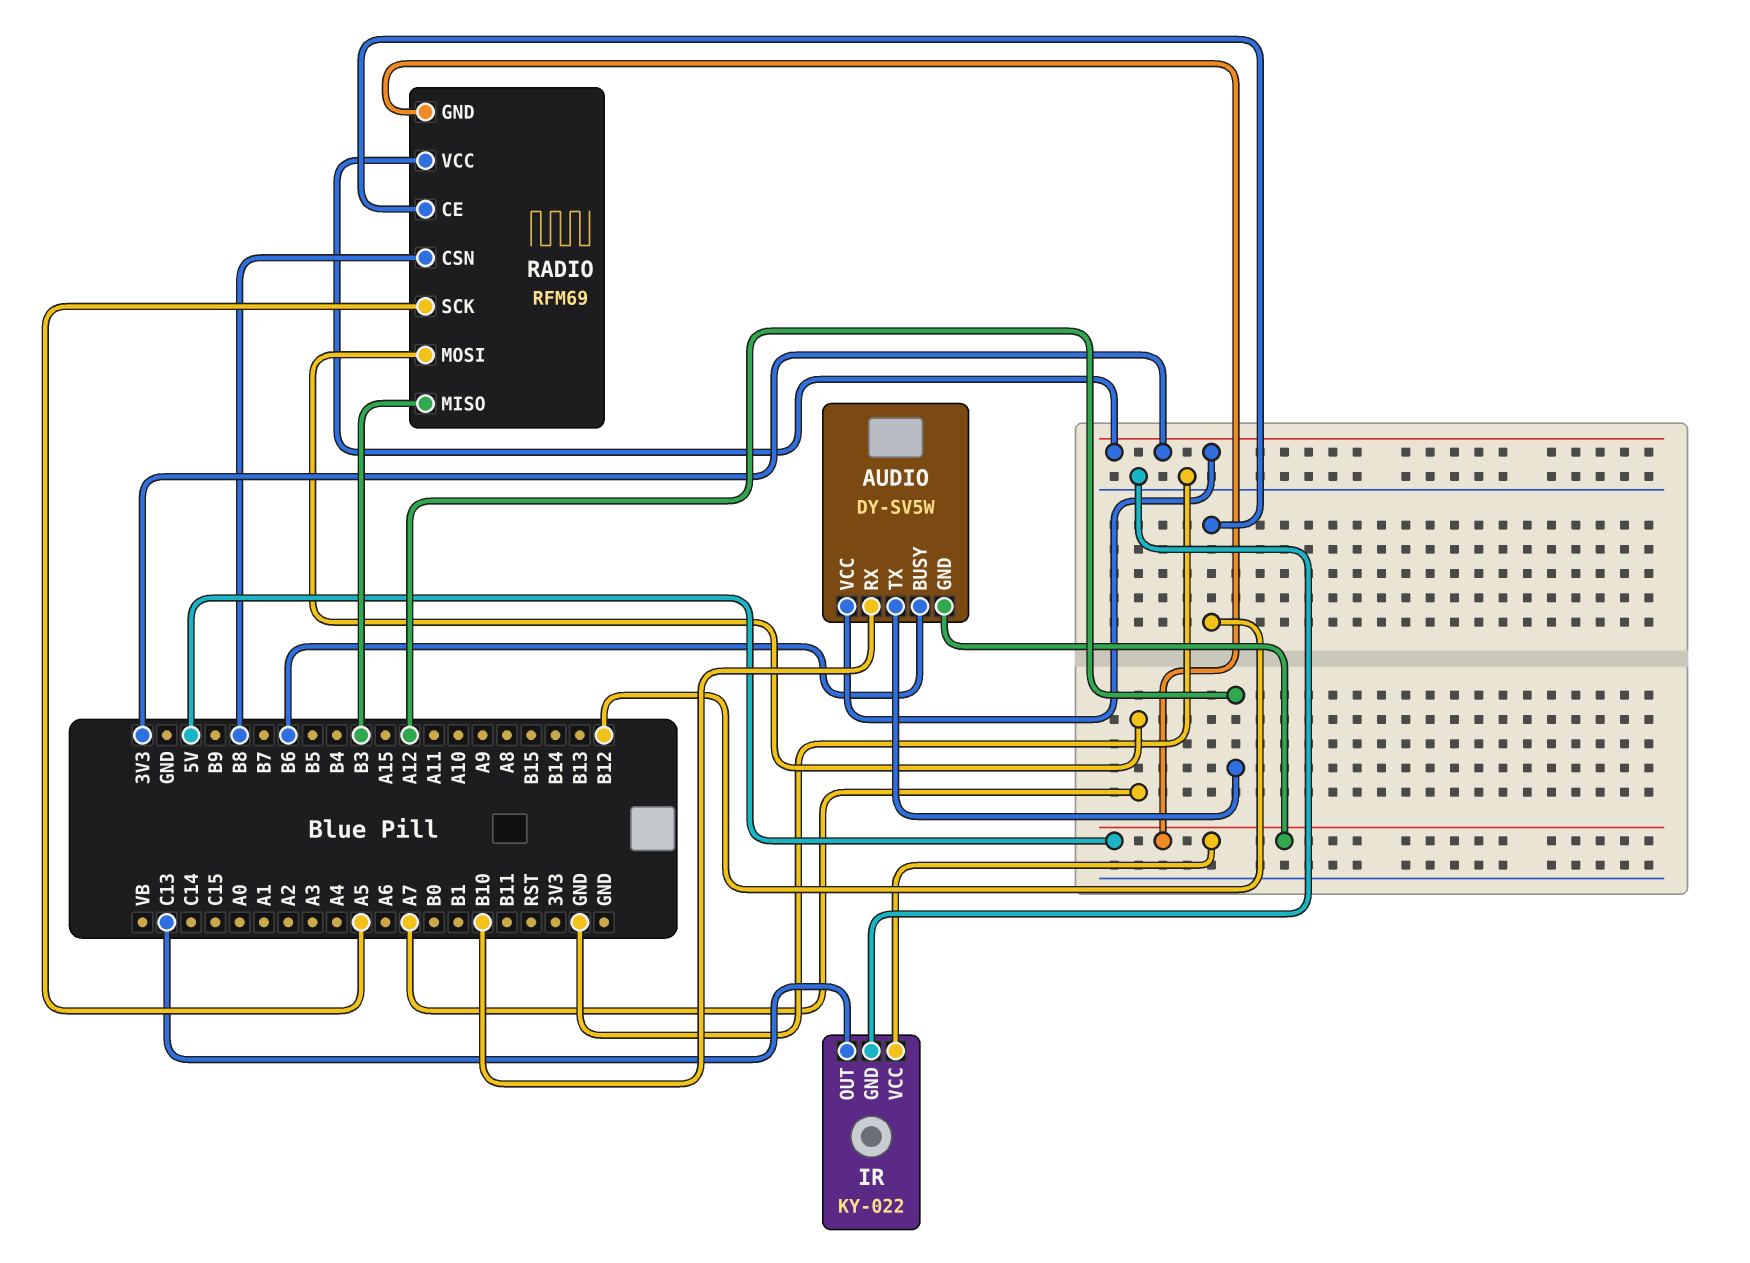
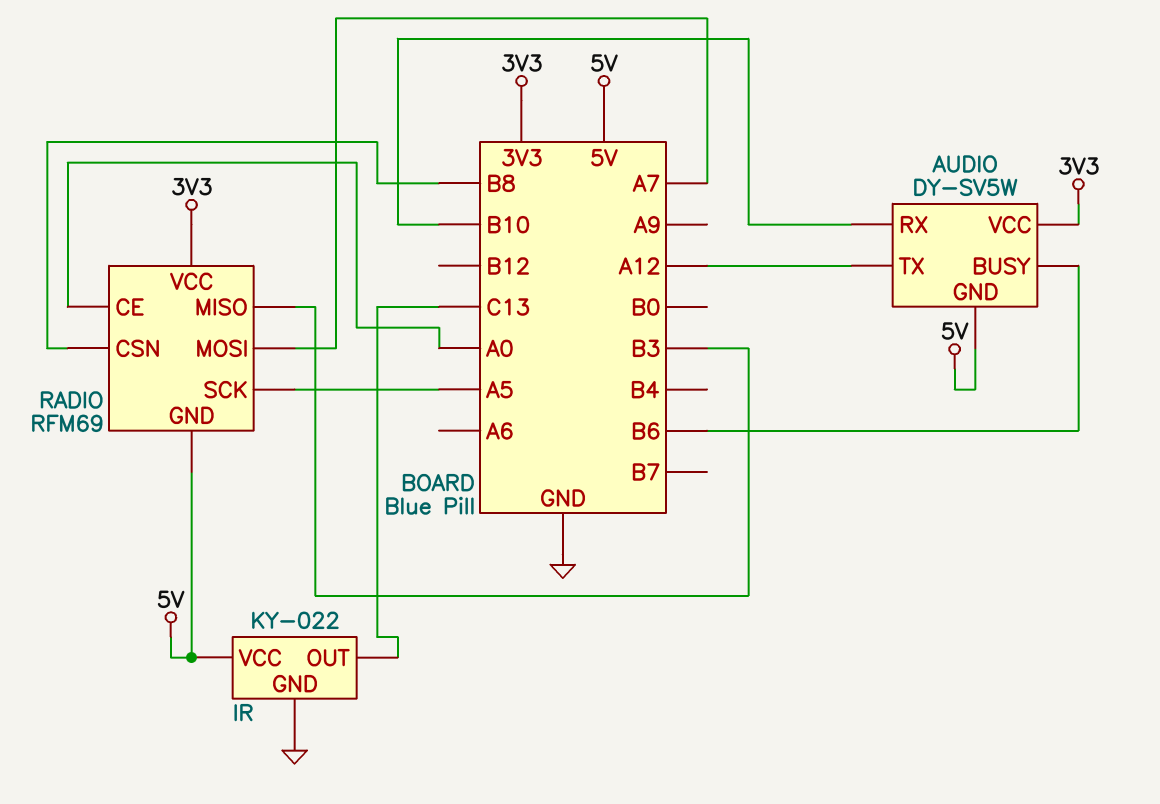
RADIO pin CE: B12 -> A0

